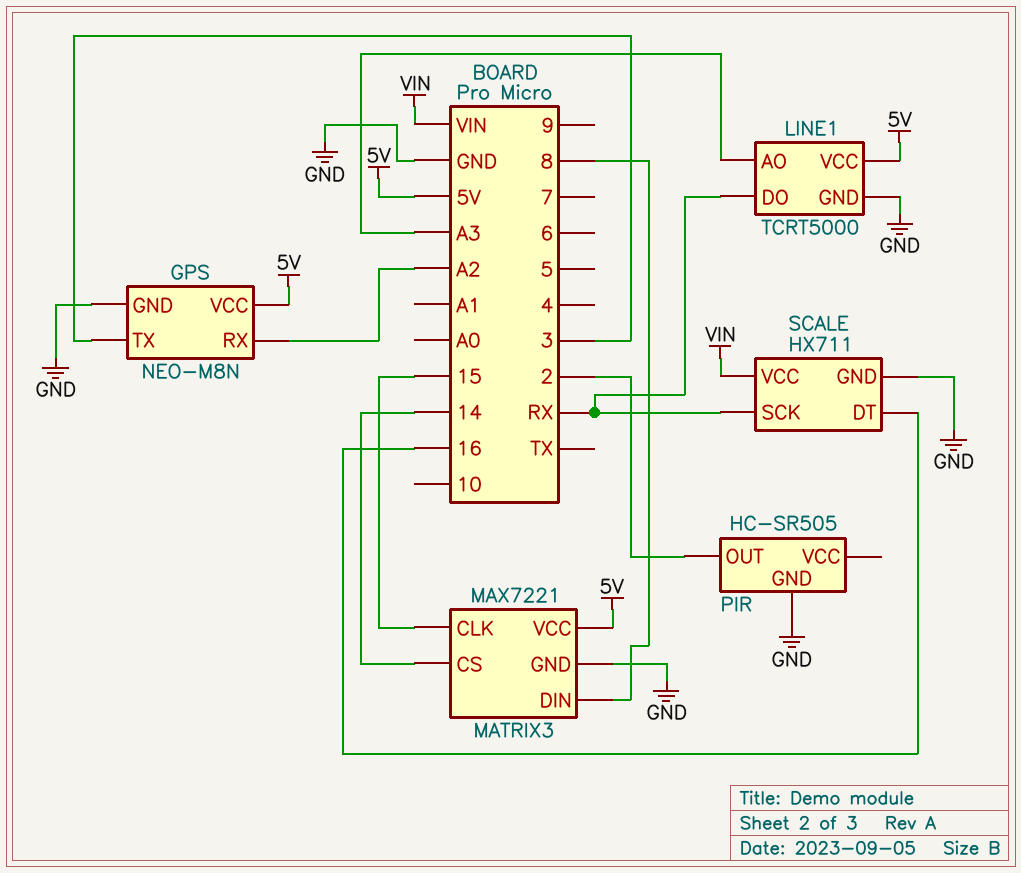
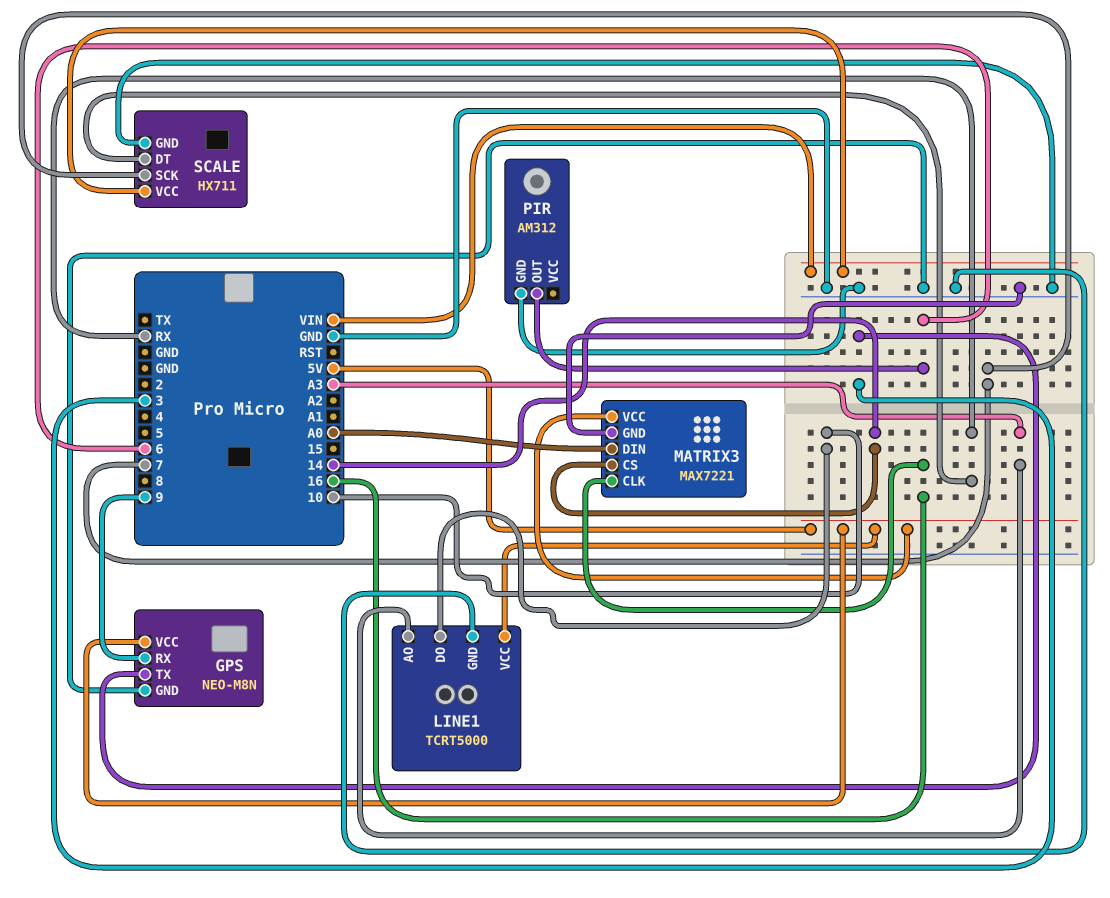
GPS pin RX: A2 -> 9
LINE1 pin DO: RX -> 10
MATRIX3 pin CLK: 15 -> 16
MATRIX3 pin DIN: 8 -> A0
PIR: HC-SR505 -> AM312
PIR pin OUT: 2 -> 6
SCALE pin DT: 16 -> RX
SCALE pin SCK: RX -> 7

